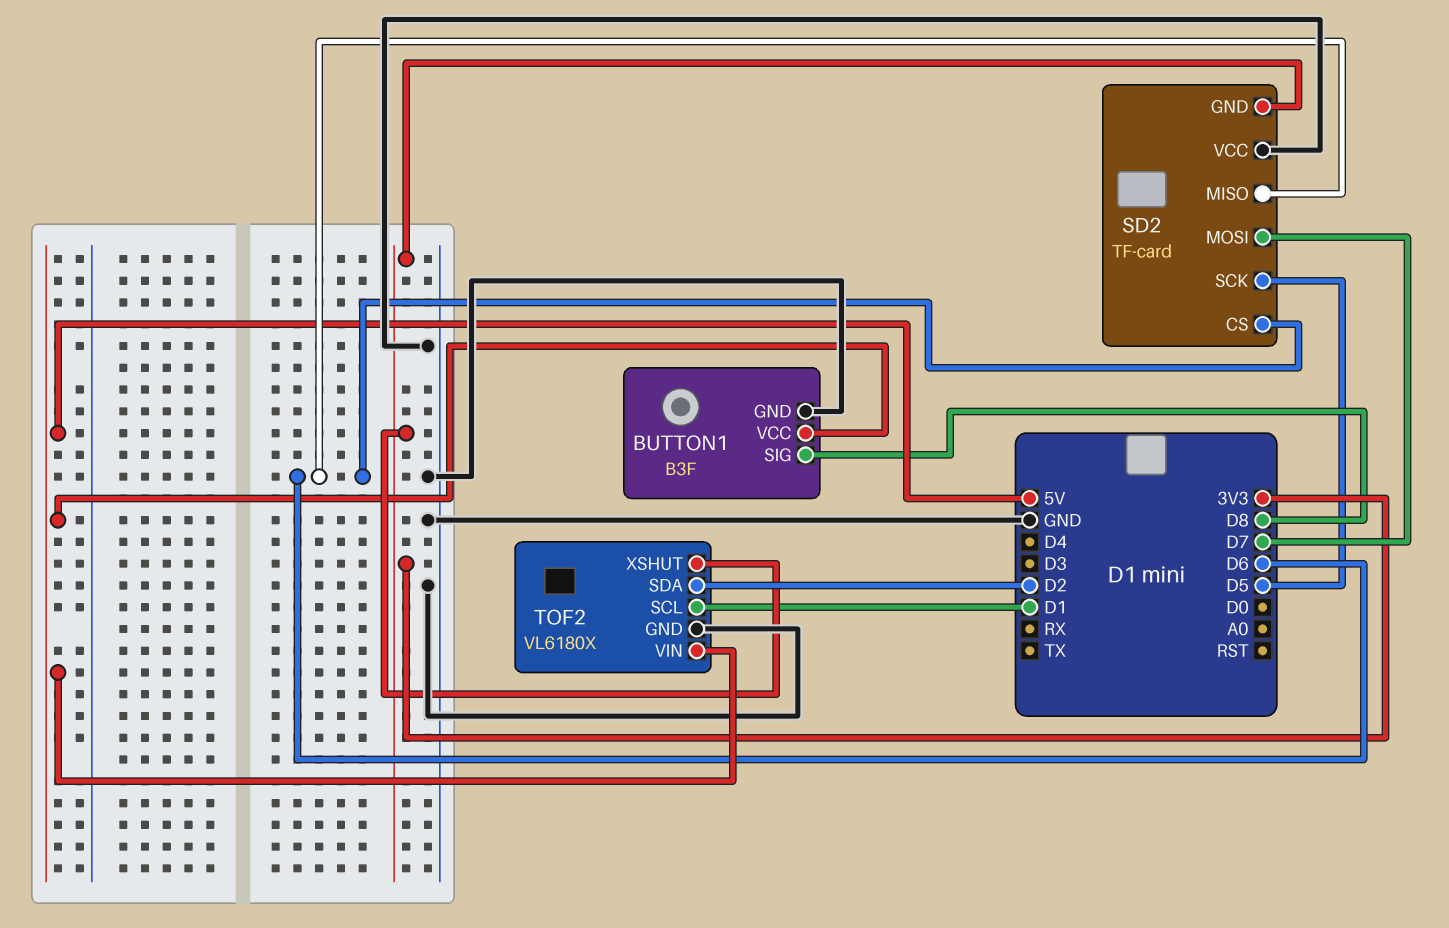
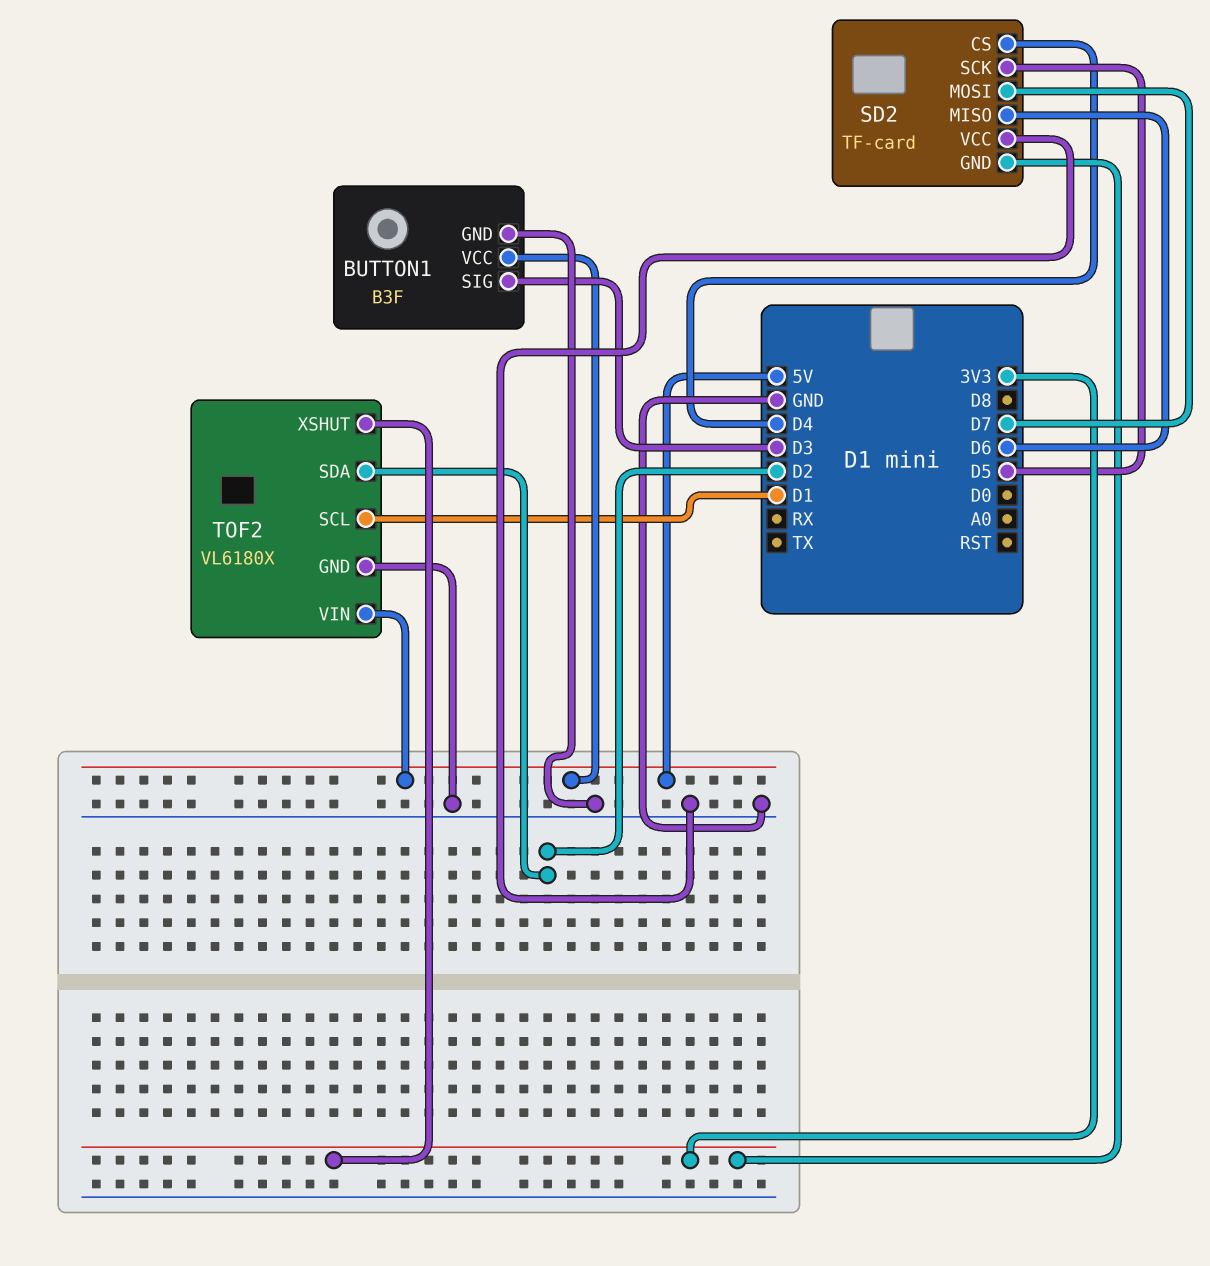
BUTTON1 pin SIG: D8 -> D3
SD2 pin CS: D6 -> D4

